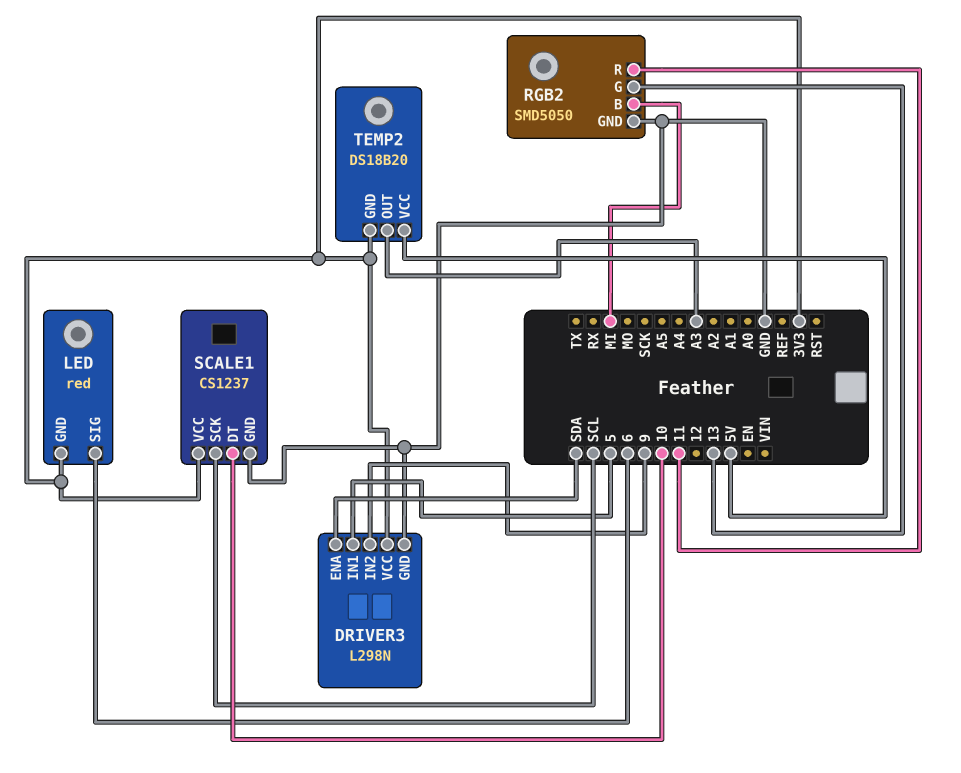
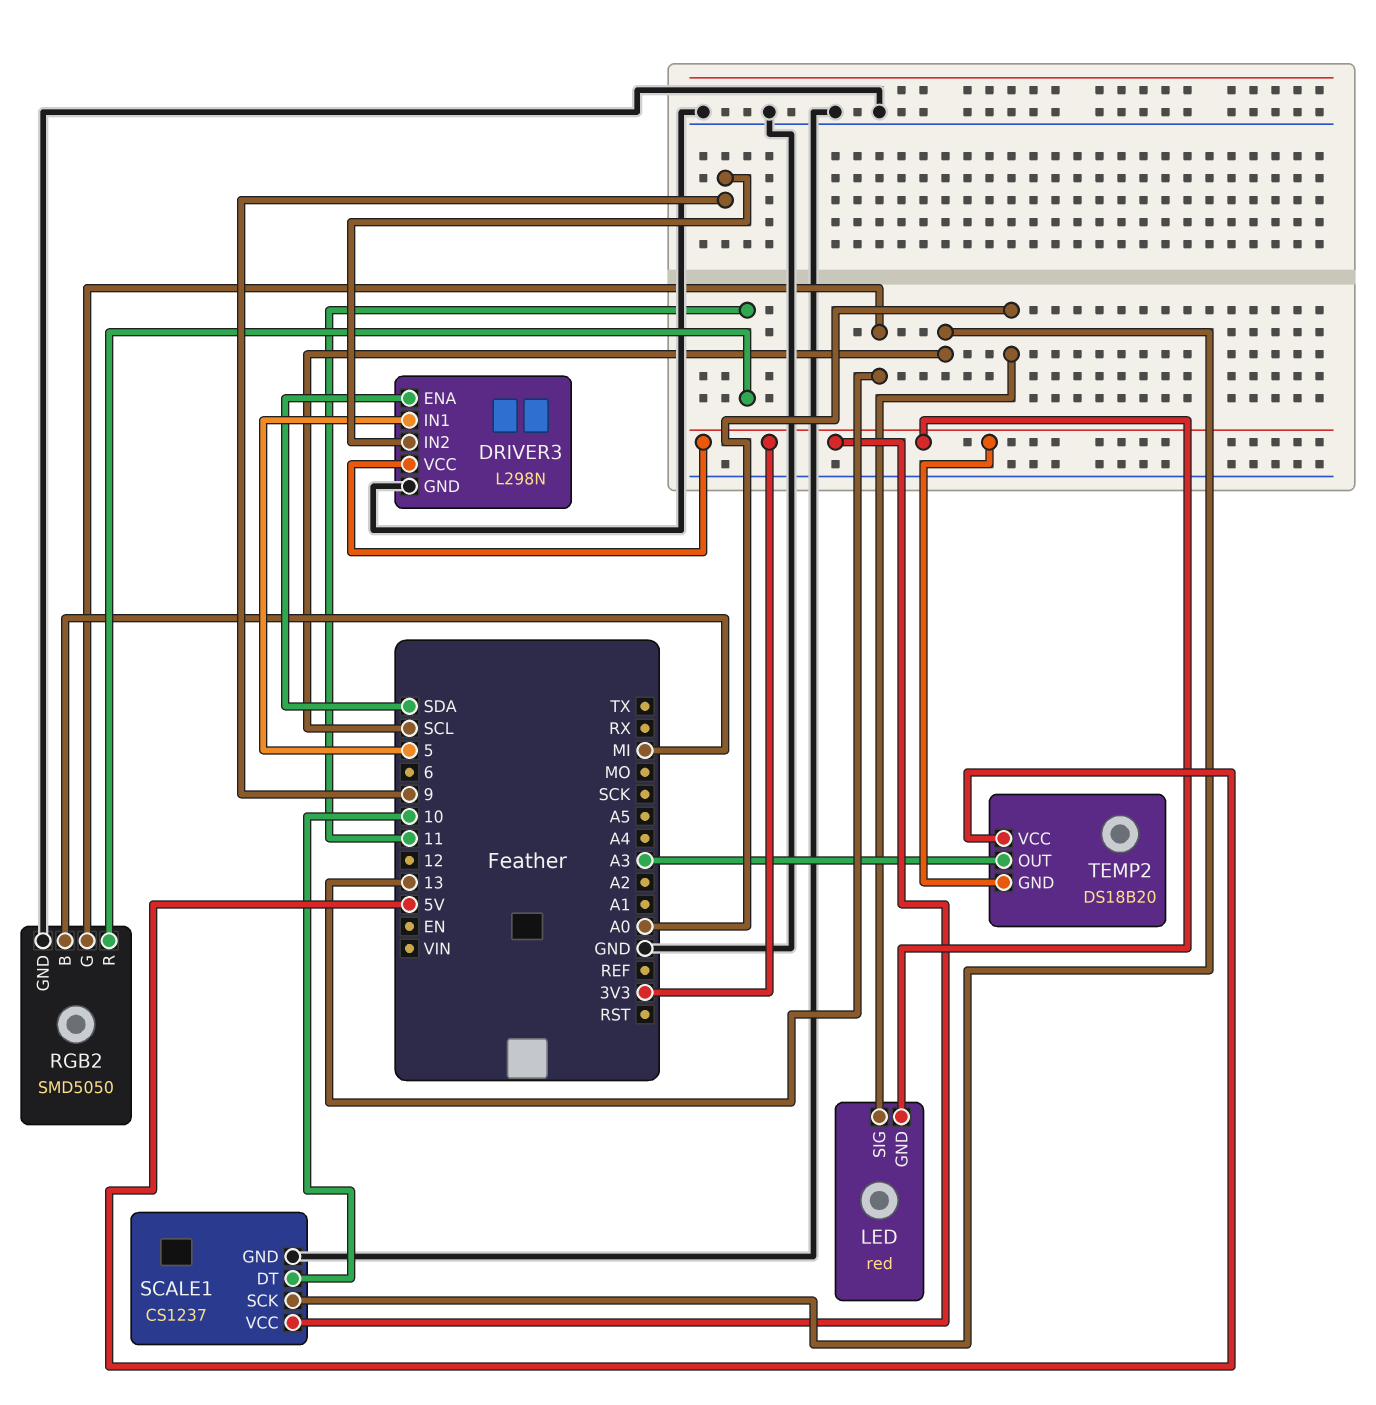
LED pin SIG: 6 -> A0

